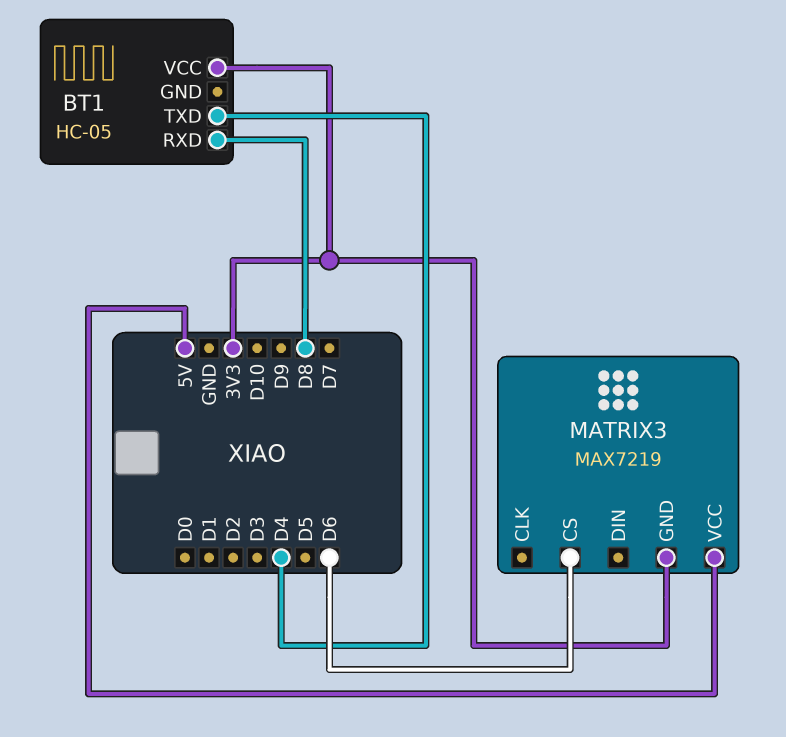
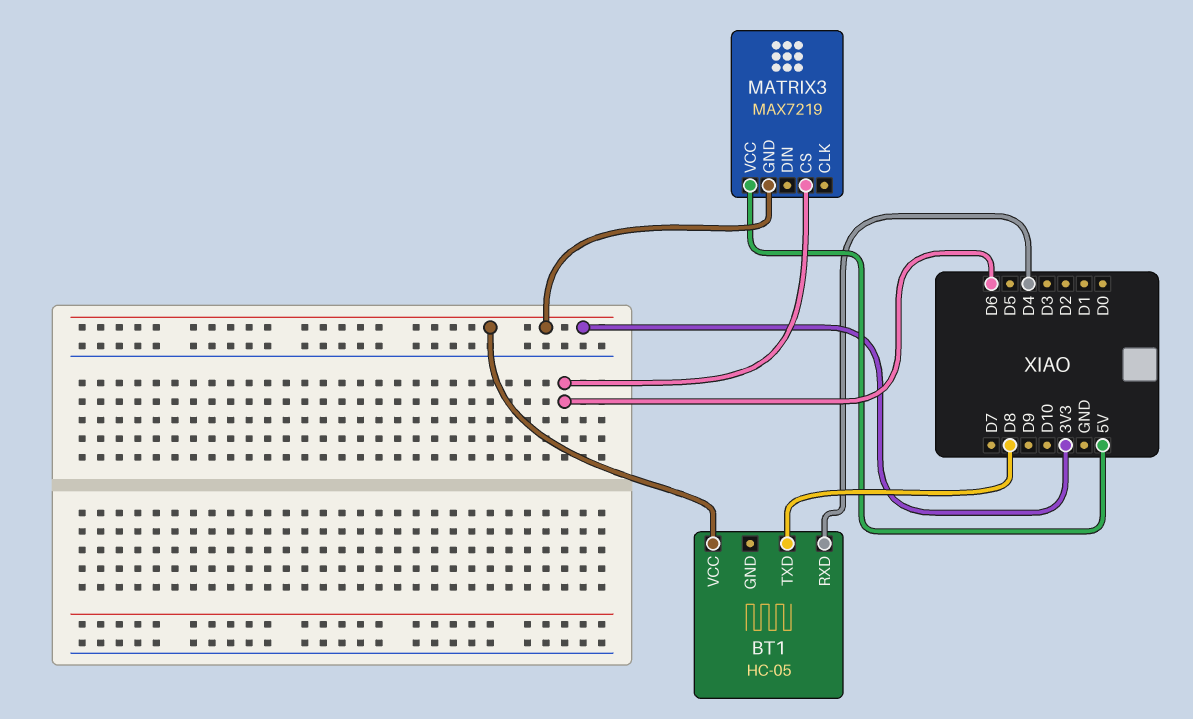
BT1 pin RXD: D8 -> D4
BT1 pin TXD: D4 -> D8

